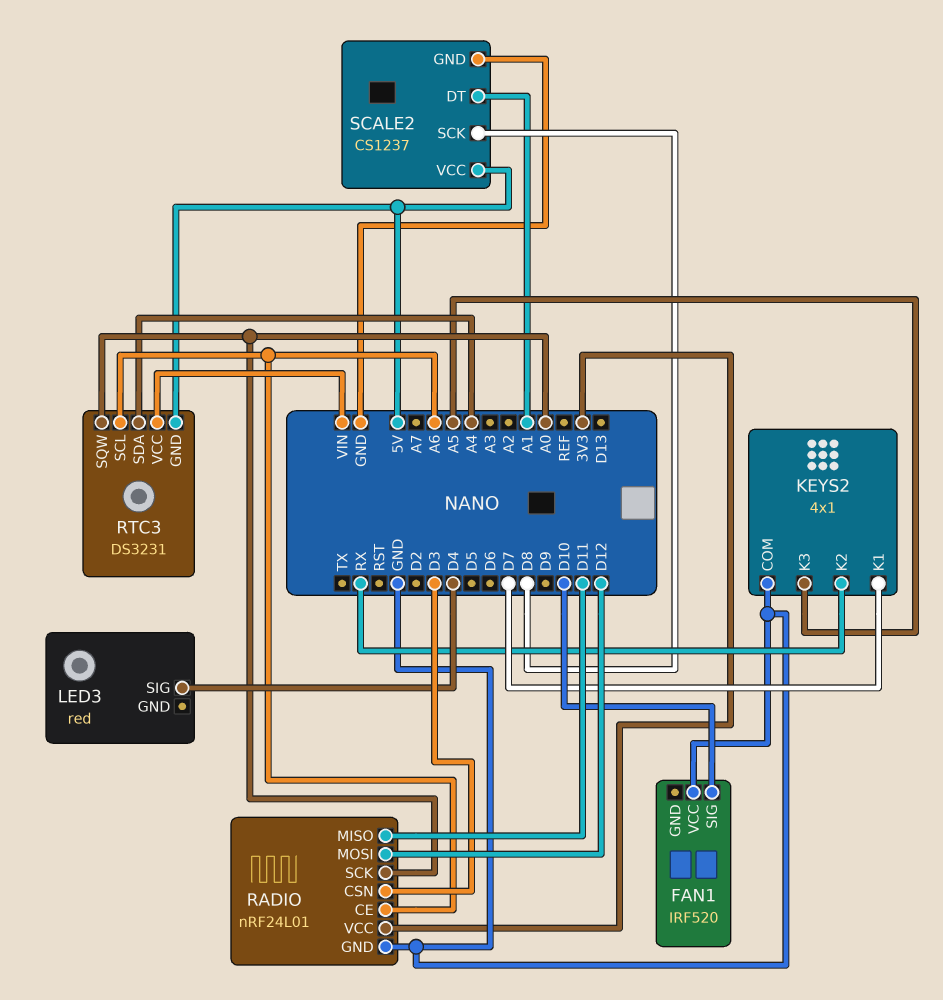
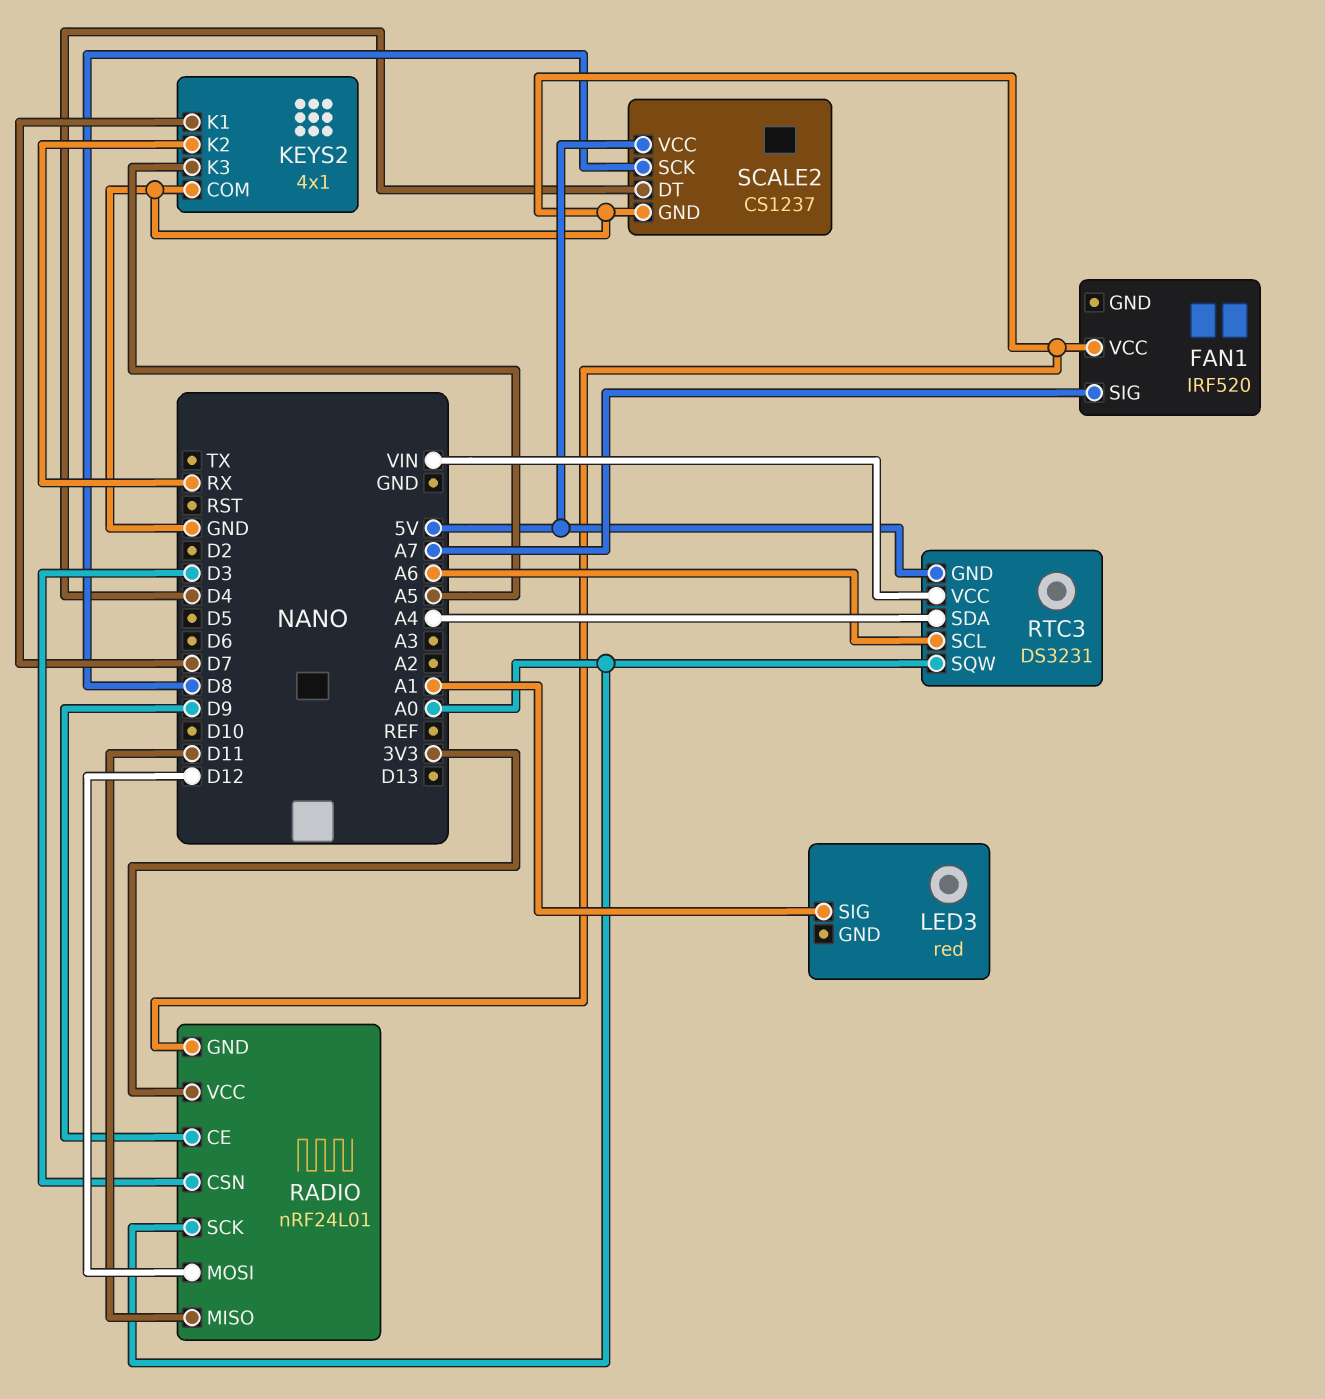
FAN1 pin SIG: D10 -> A7
LED3 pin SIG: D4 -> A1
RADIO pin CE: A6 -> D9
SCALE2 pin DT: A1 -> D4

